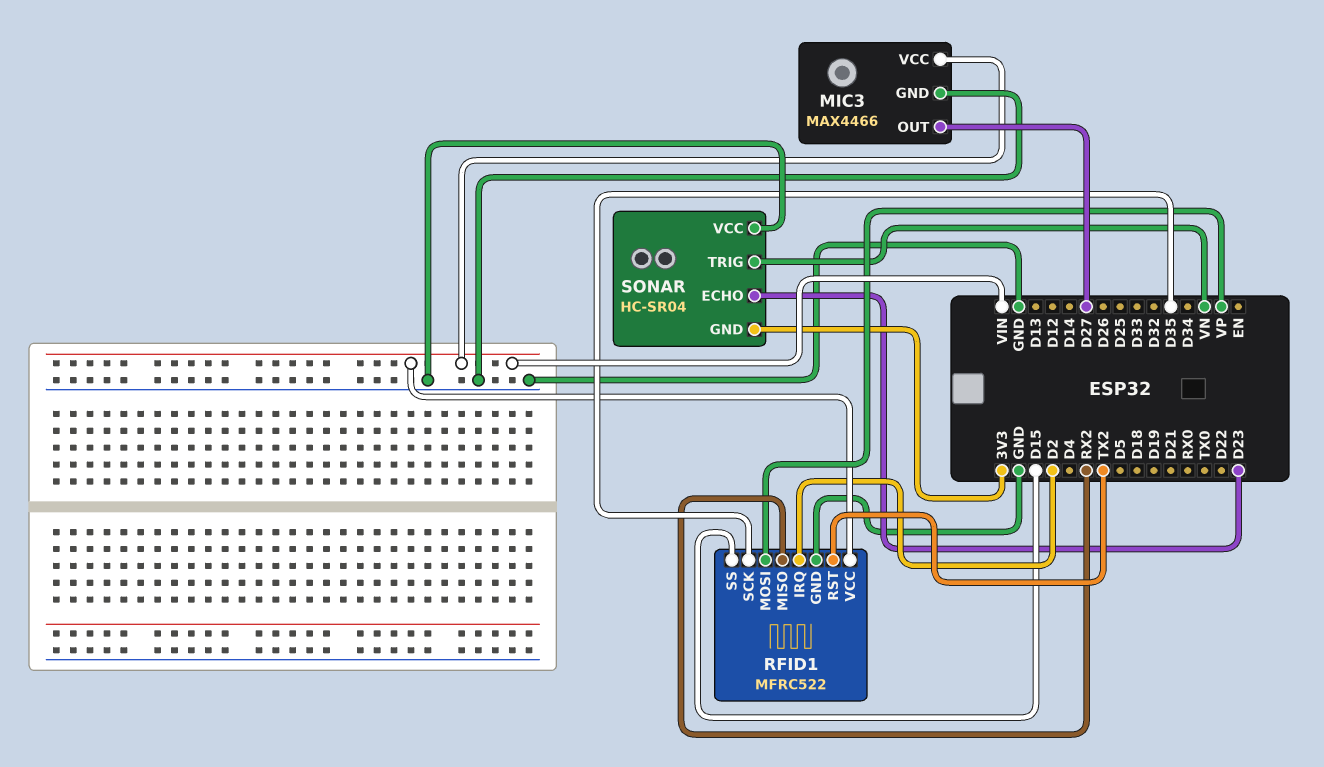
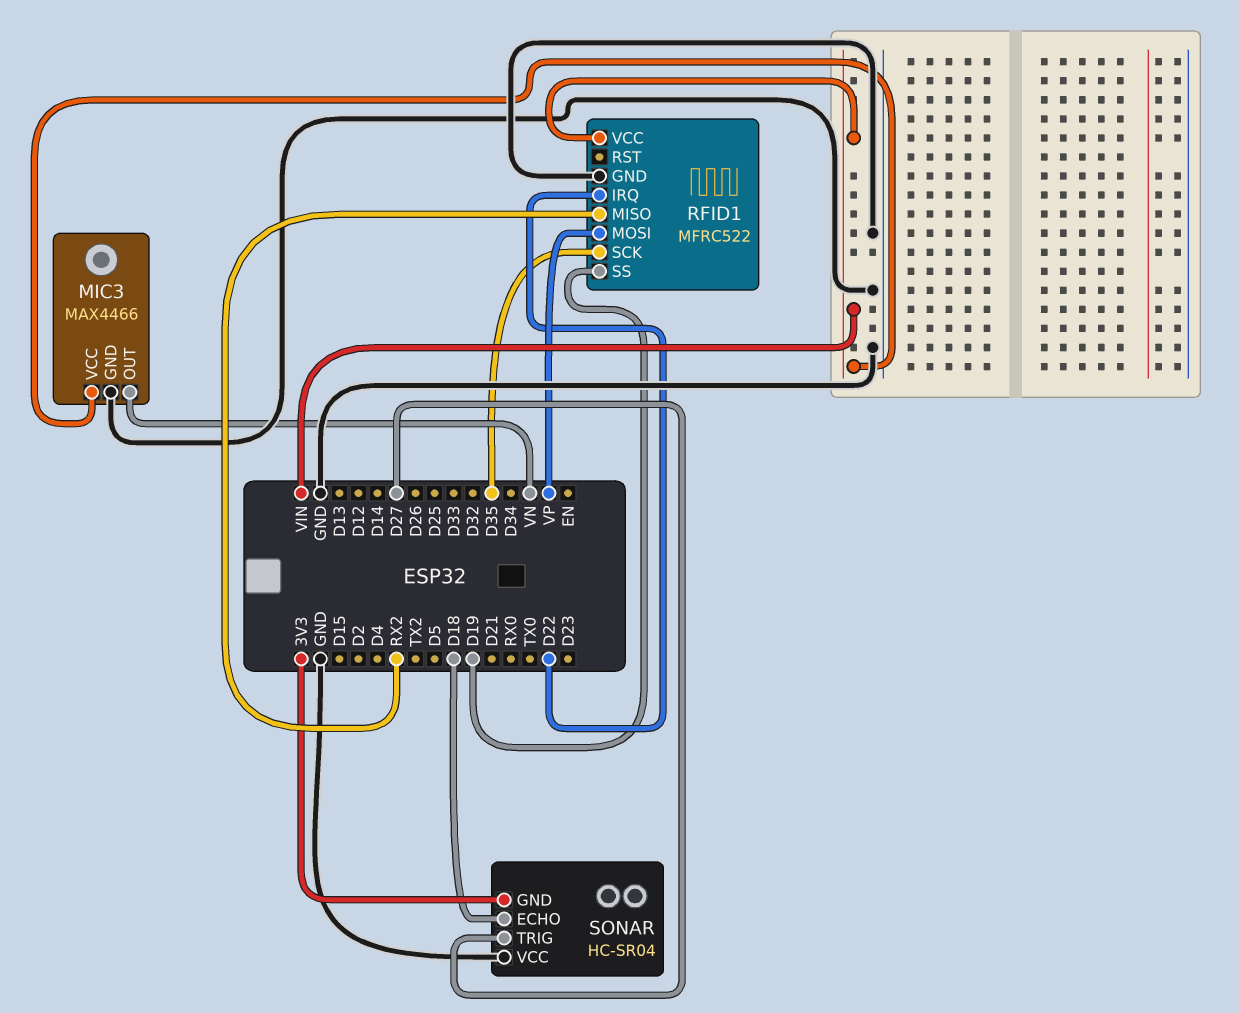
MIC3 pin OUT: D27 -> VN
RFID1 pin IRQ: D2 -> D22
RFID1 pin RST: TX2 -> none
RFID1 pin SS: D15 -> D19
SONAR pin ECHO: D23 -> D18
SONAR pin TRIG: VN -> D27

